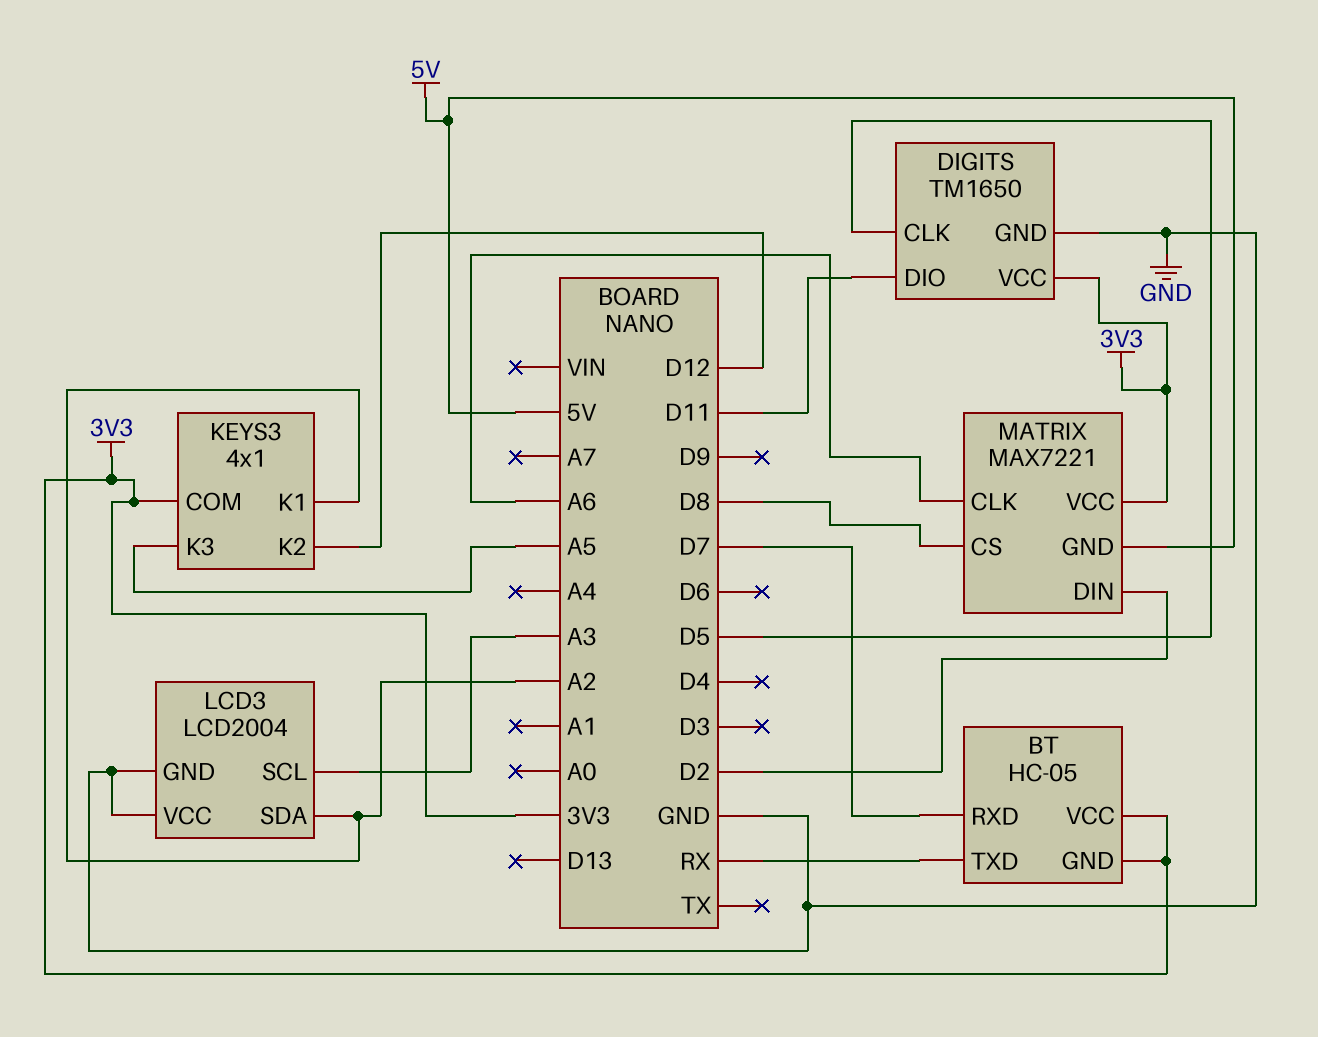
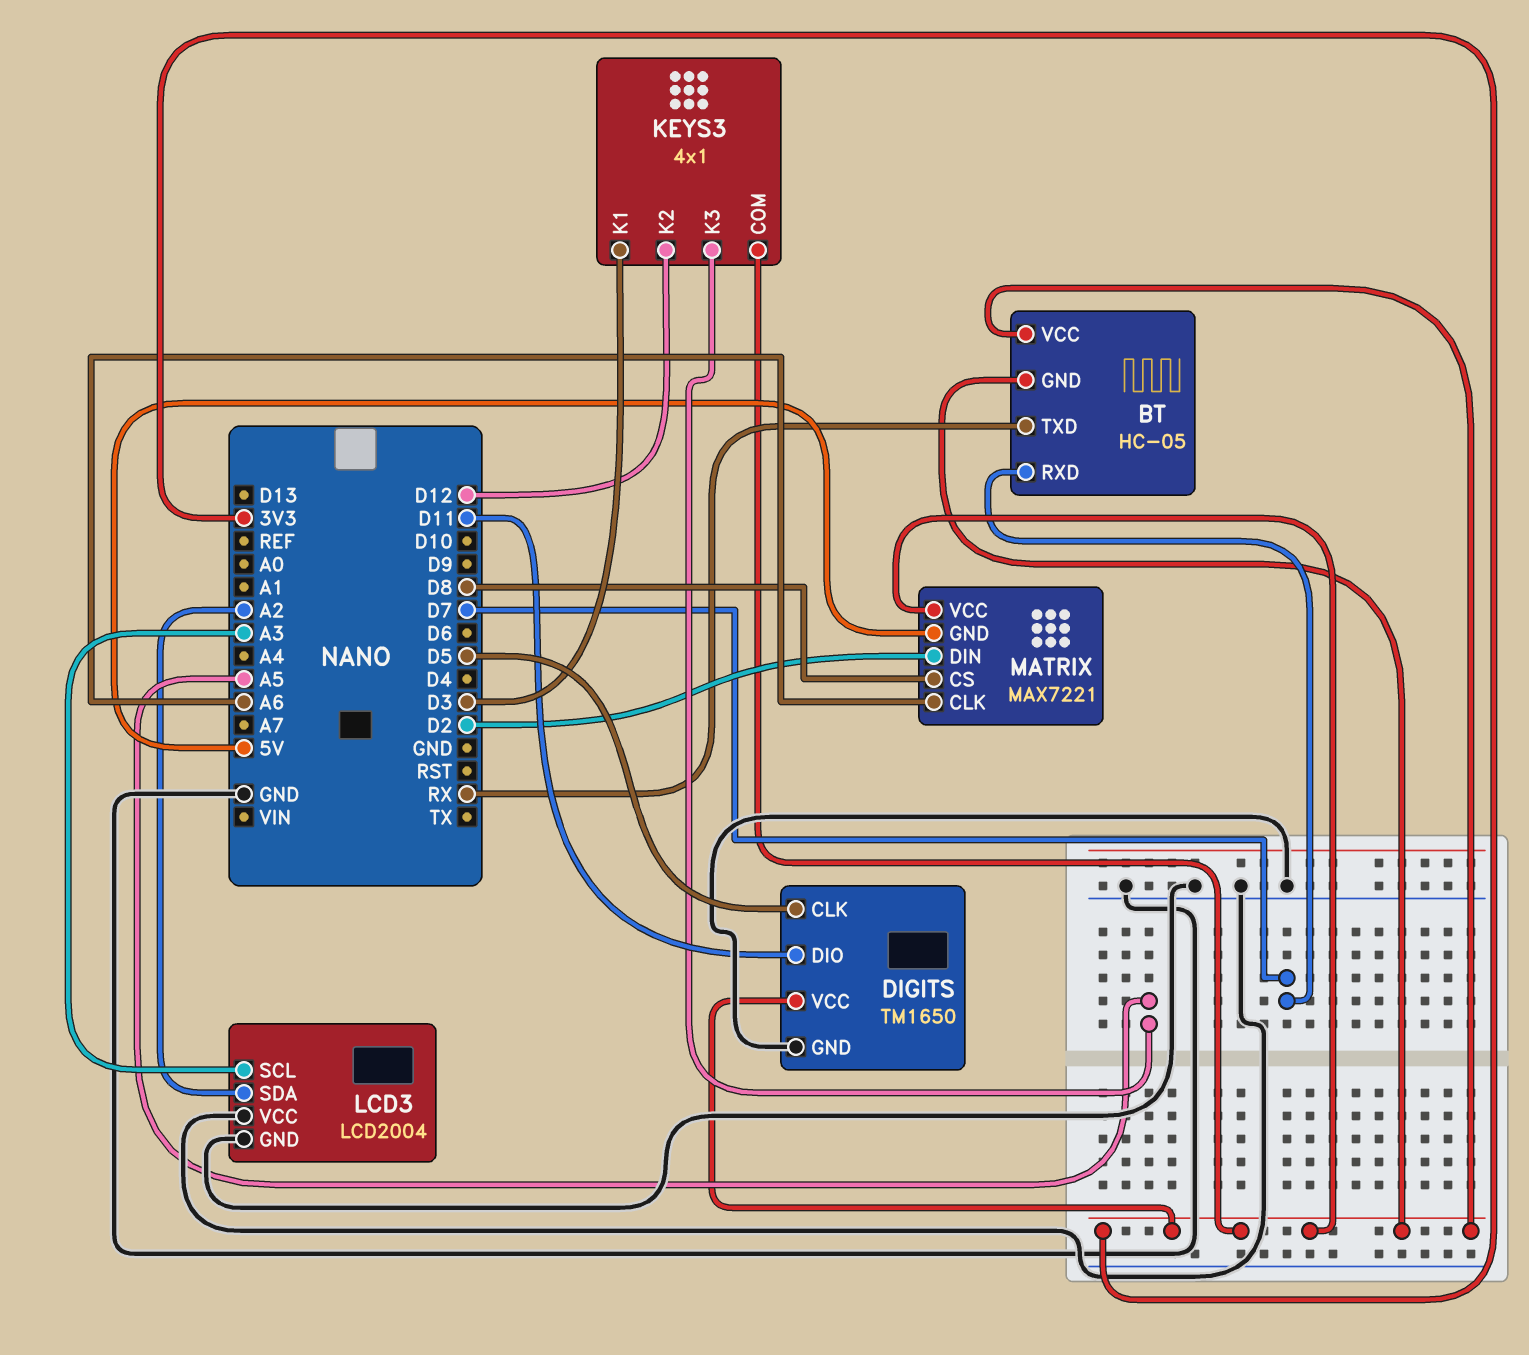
KEYS3 pin K1: A2 -> D3

